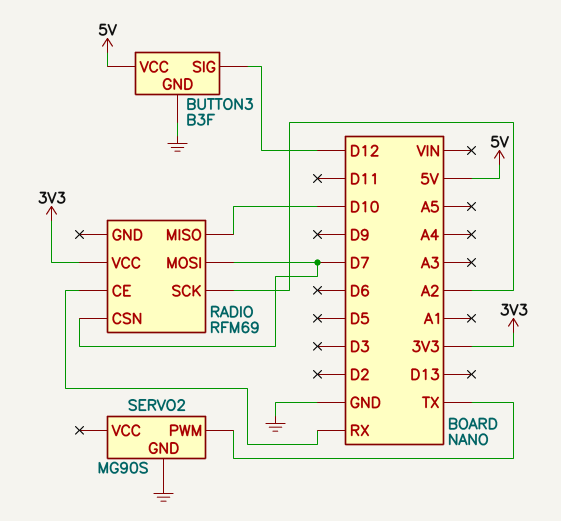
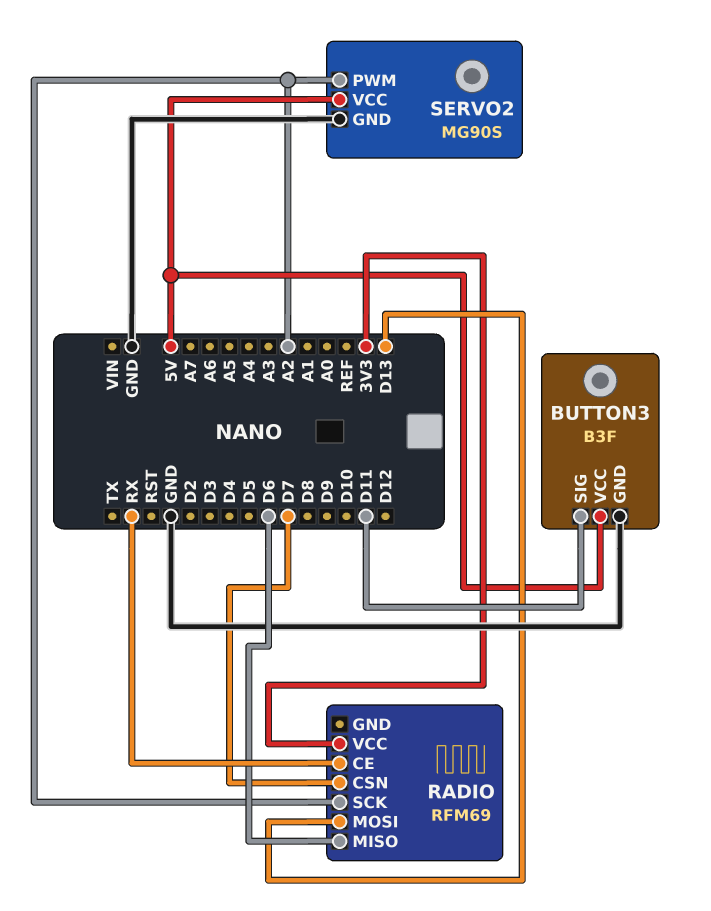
BUTTON3 pin SIG: D12 -> D11
RADIO pin MISO: D10 -> D6
RADIO pin MOSI: D7 -> D13
SERVO2 pin PWM: TX -> A2
SERVO2 pin VCC: none -> 5V

